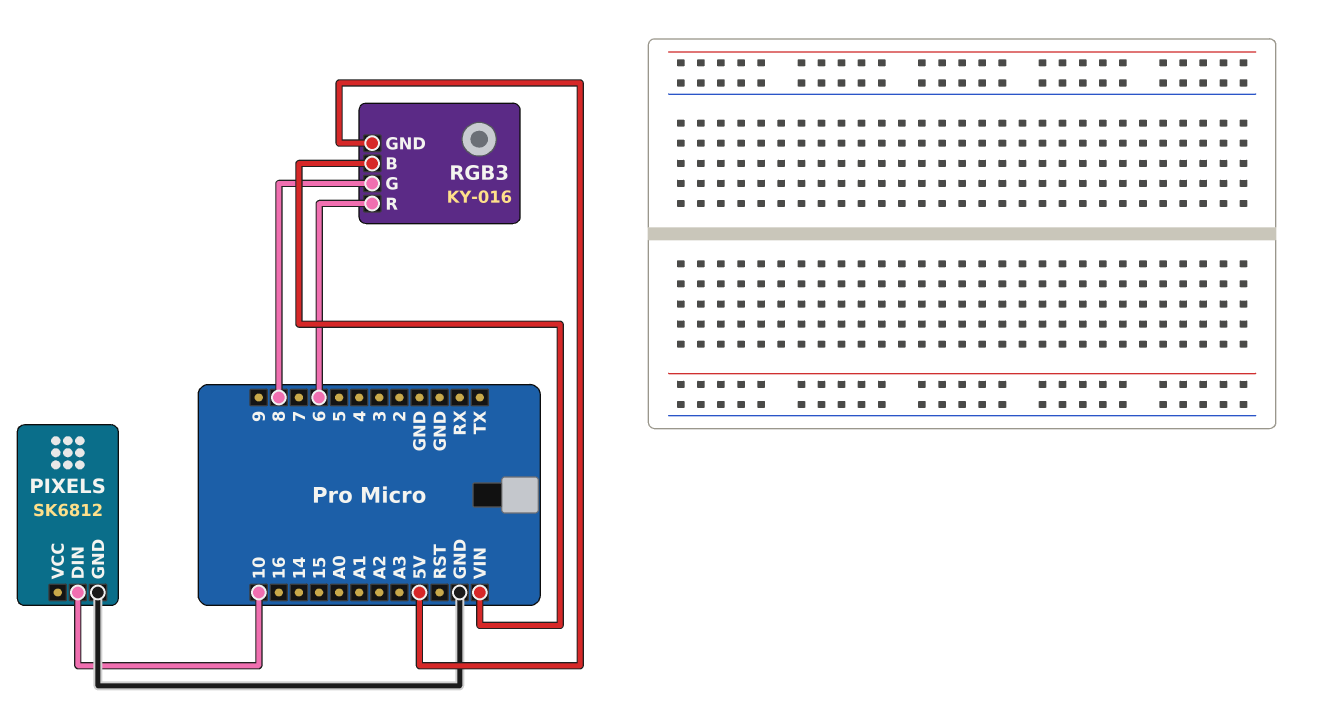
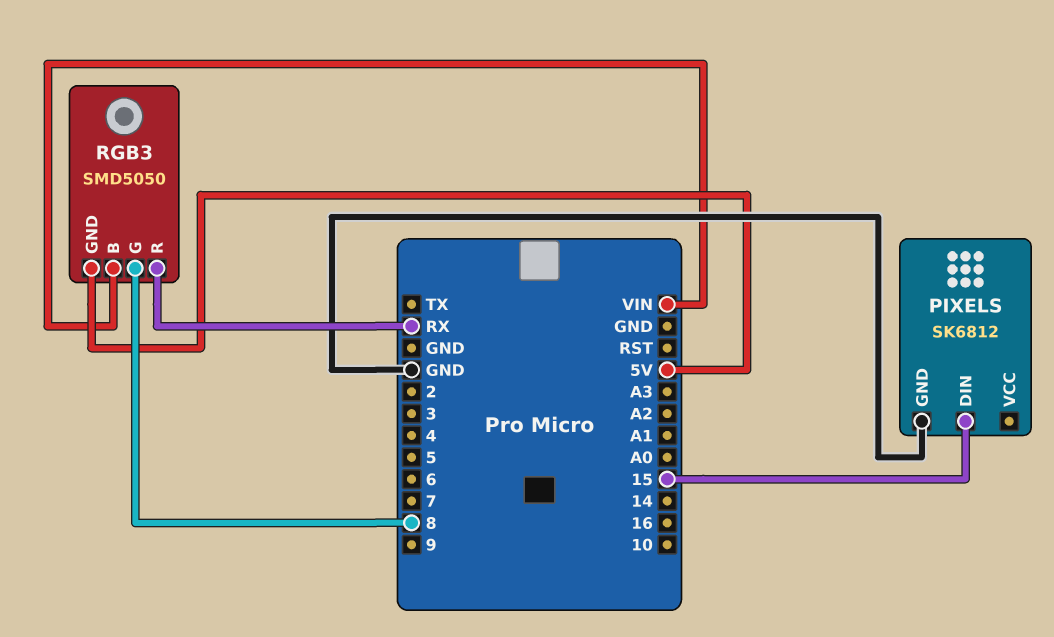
PIXELS pin DIN: 10 -> 15
RGB3: KY-016 -> SMD5050
RGB3 pin R: 6 -> RX

